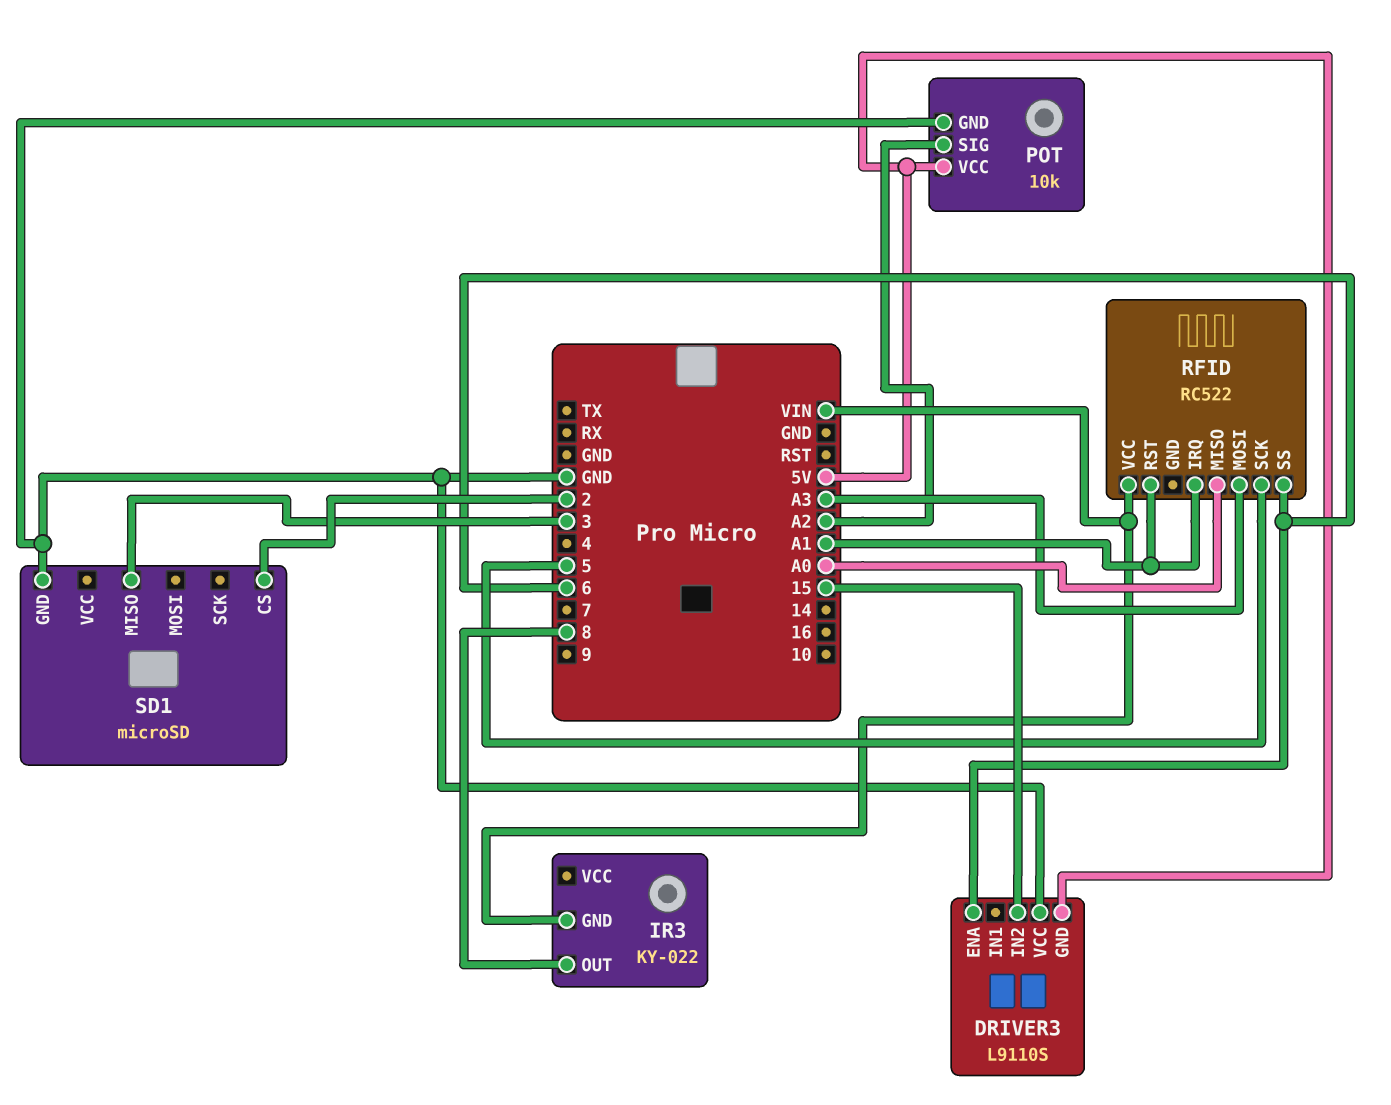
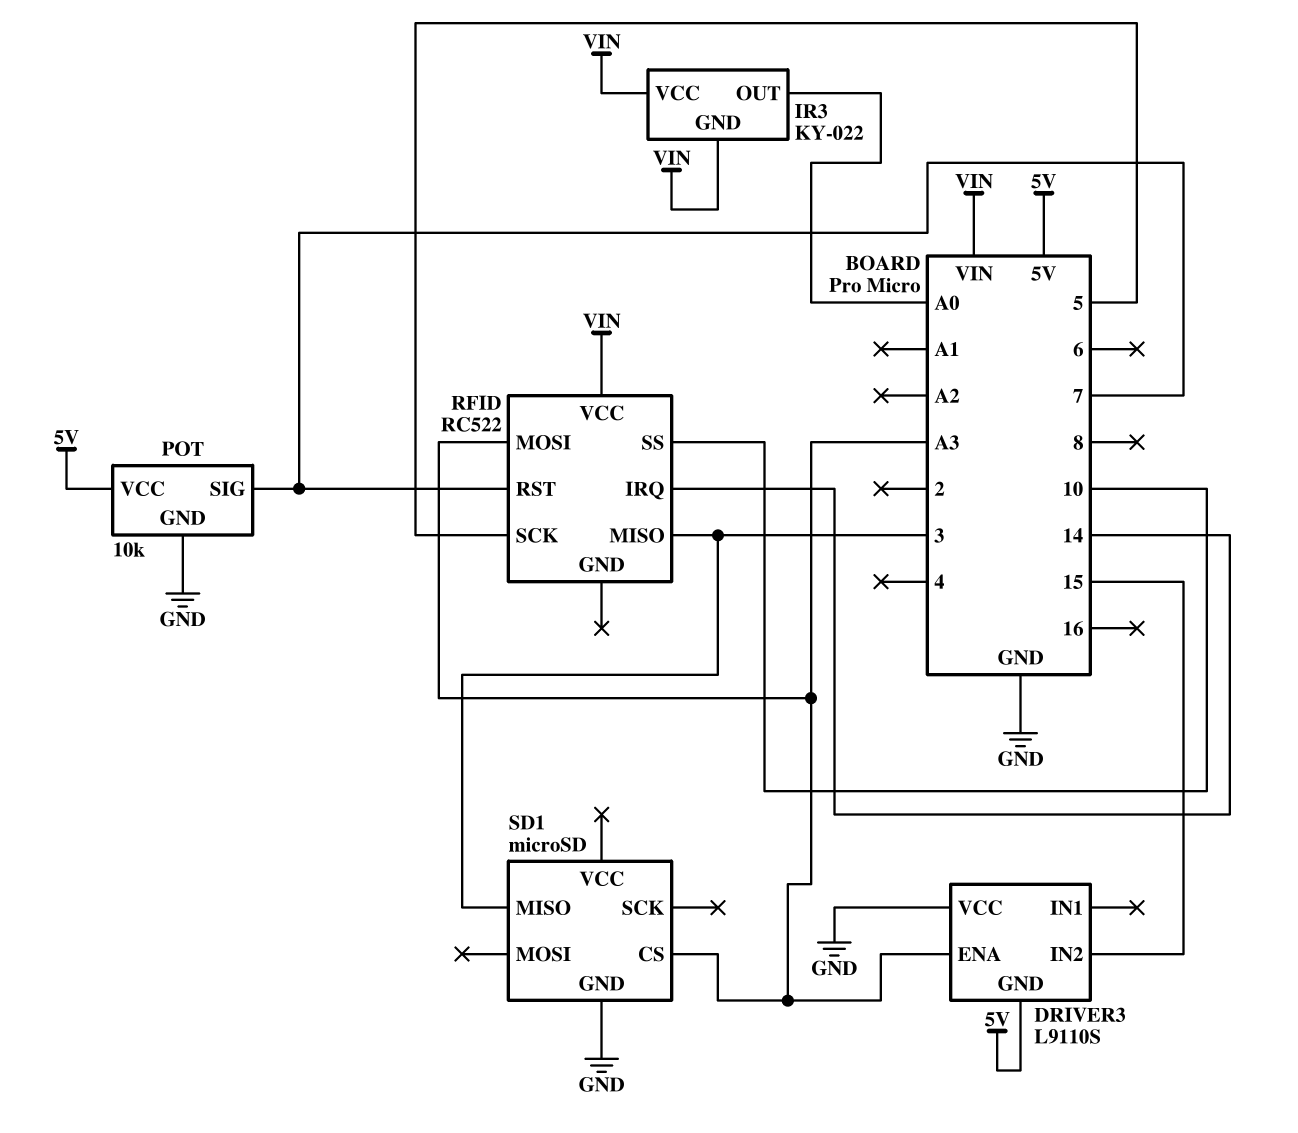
DRIVER3 pin ENA: 6 -> A3
IR3 pin OUT: 8 -> A0
IR3 pin VCC: none -> VIN
POT pin SIG: A2 -> 7
RFID pin IRQ: A1 -> 14
RFID pin MISO: A0 -> 3
RFID pin RST: A1 -> 7
RFID pin SS: 6 -> 10
SD1 pin CS: 2 -> A3

